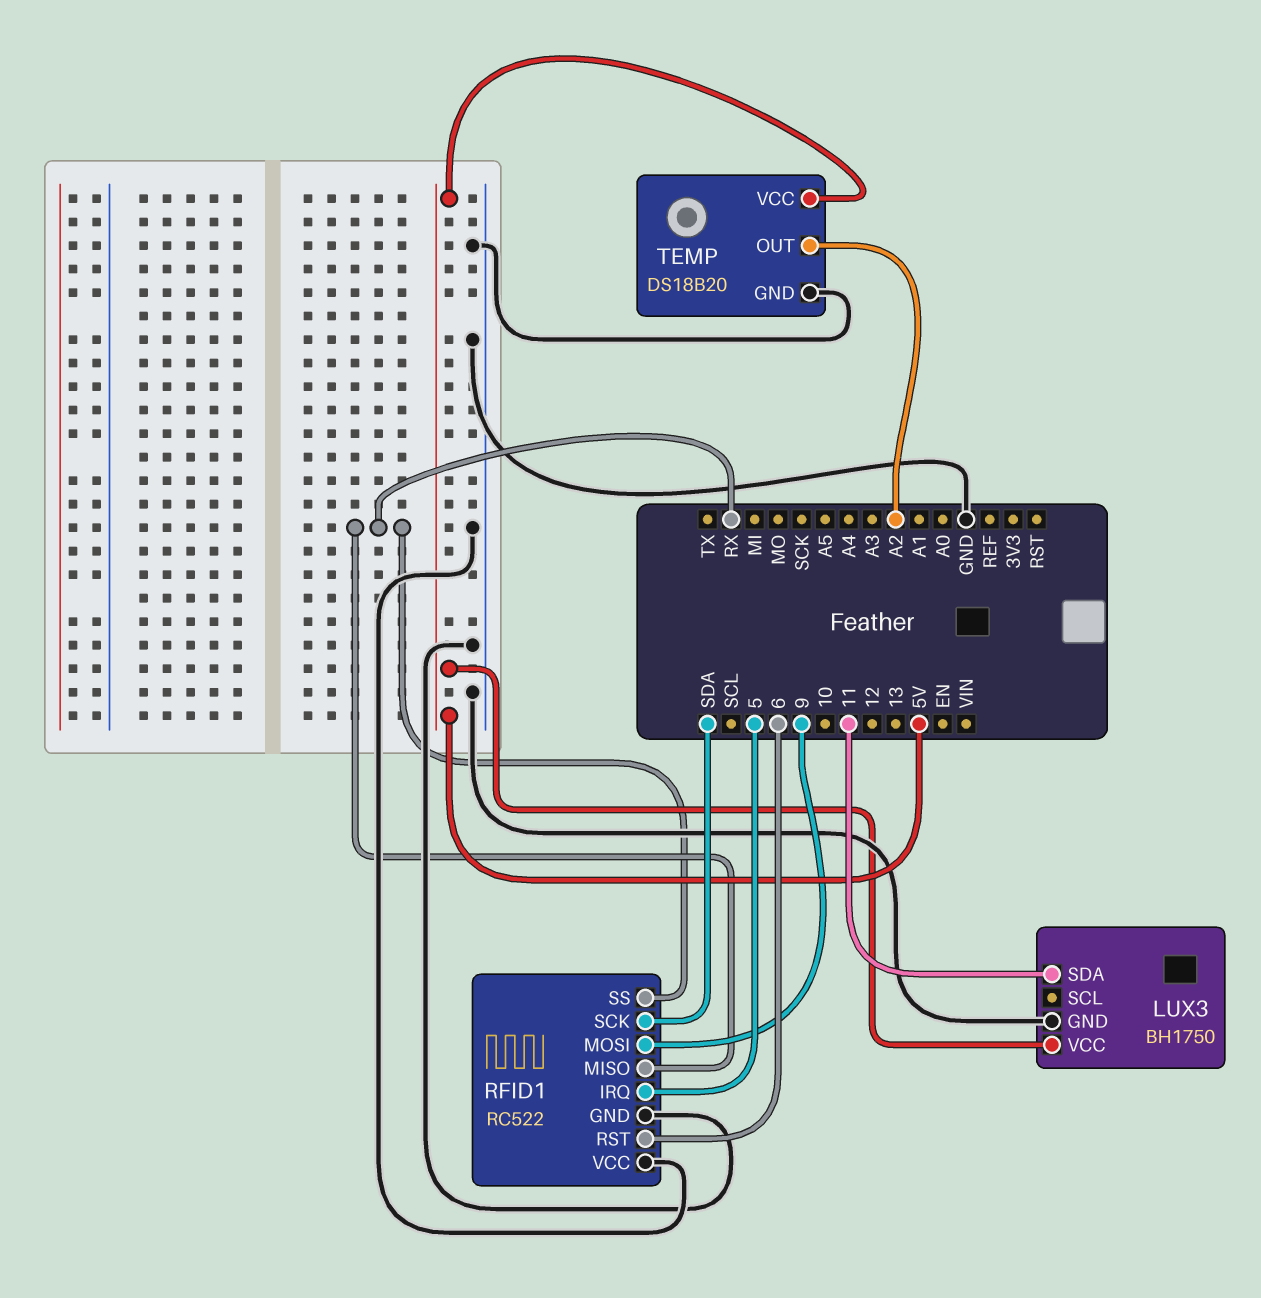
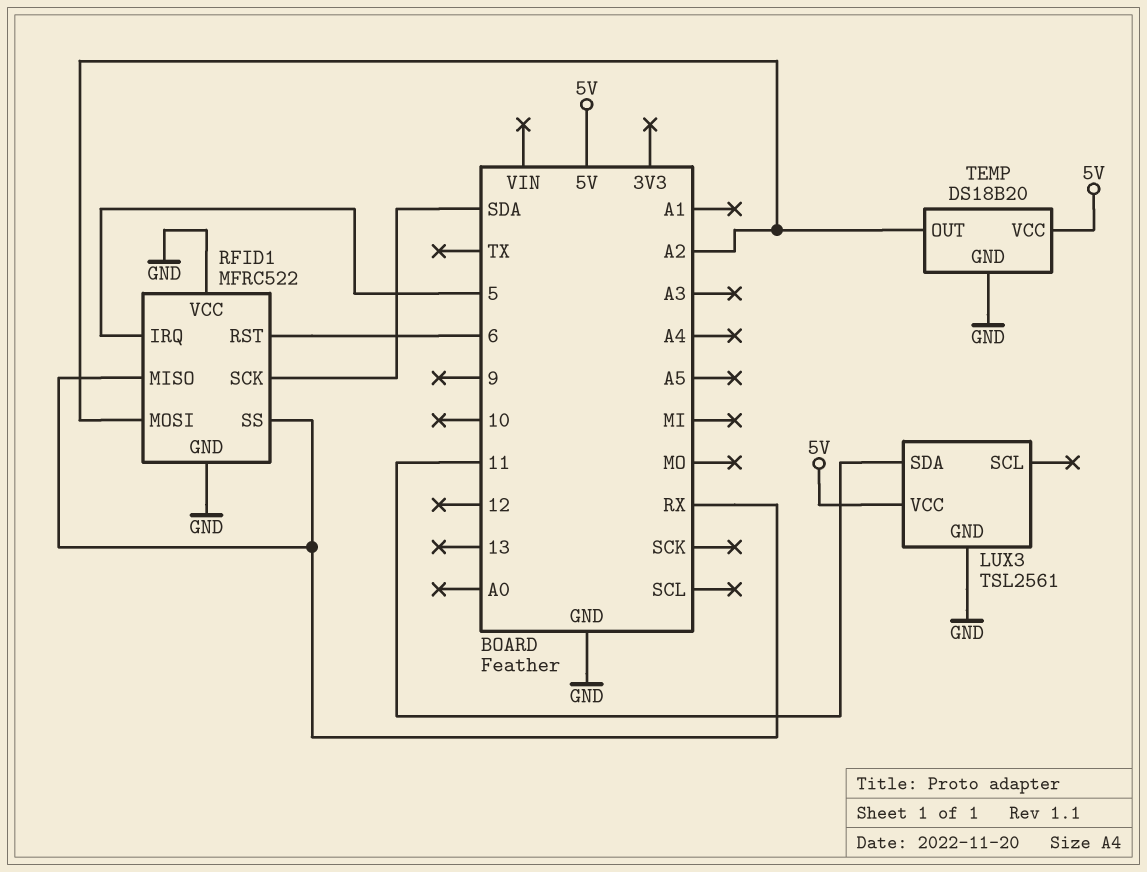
LUX3: BH1750 -> TSL2561
RFID1: RC522 -> MFRC522
RFID1 pin MOSI: 9 -> A2

